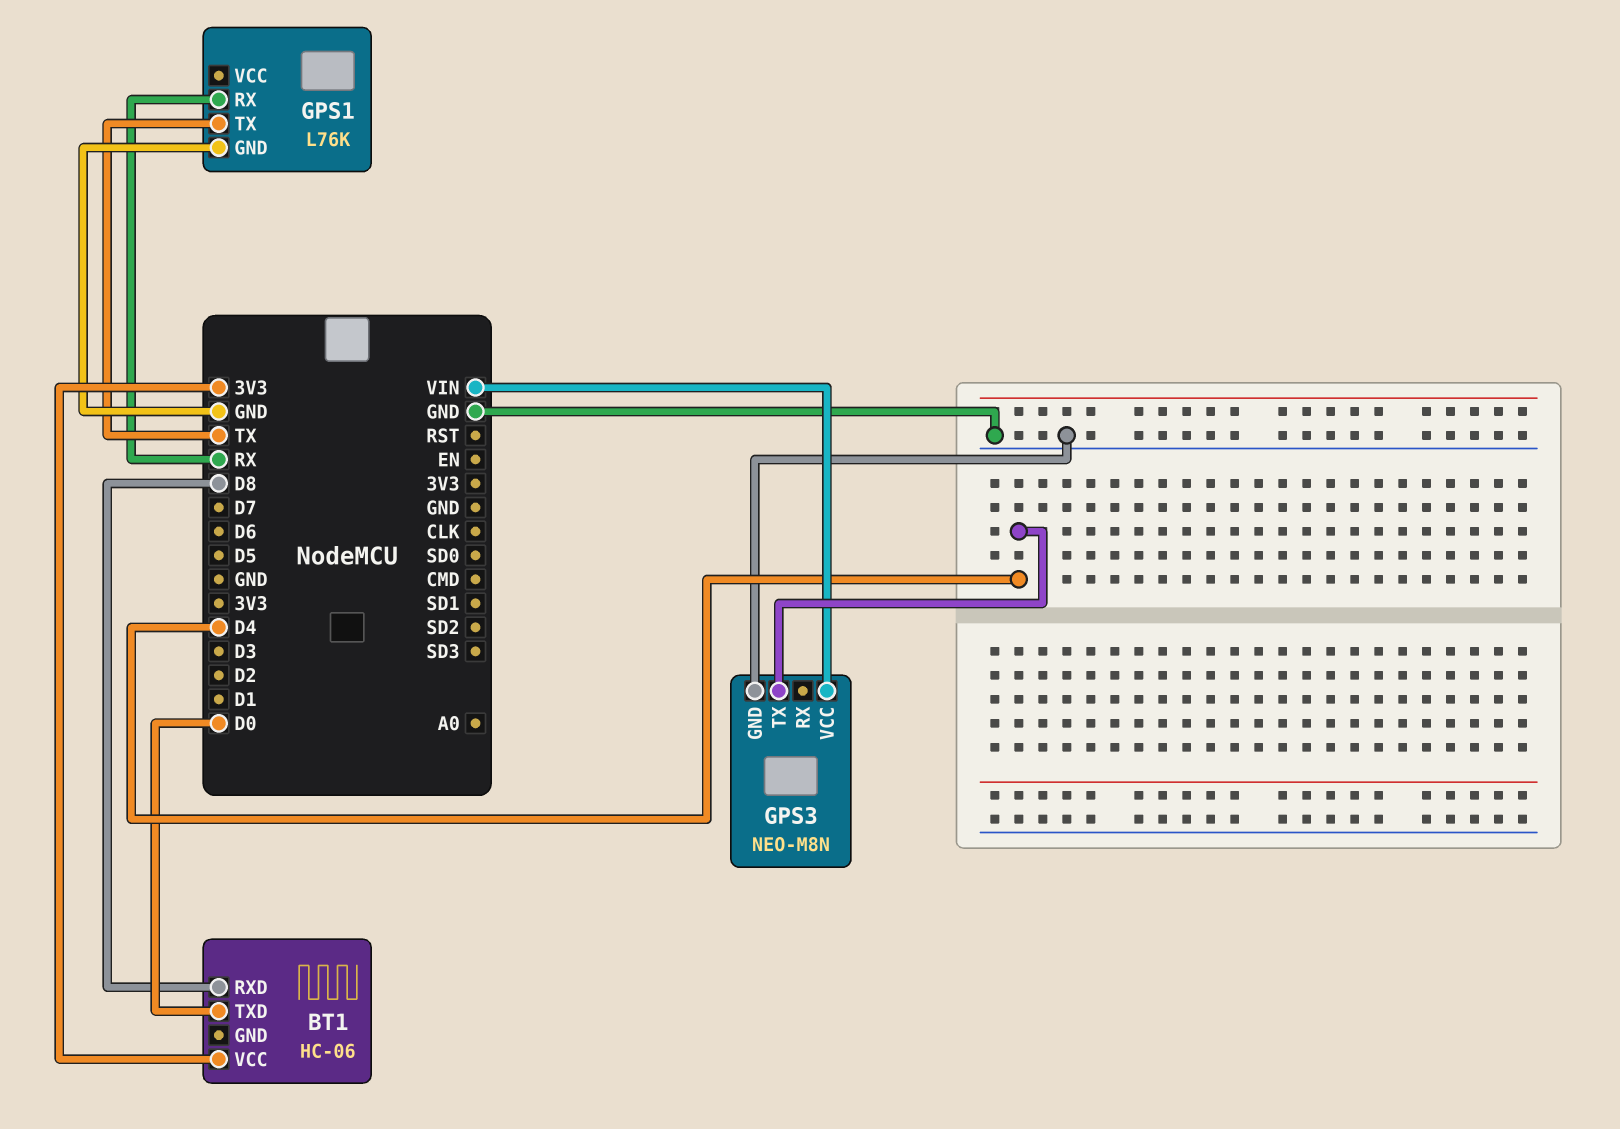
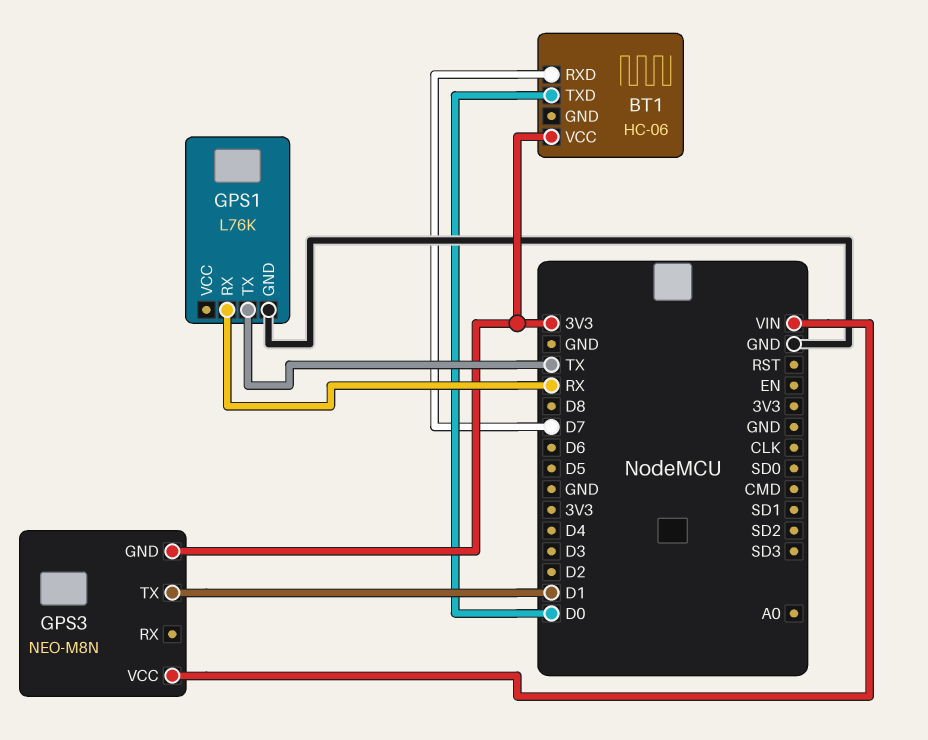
BT1 pin RXD: D8 -> D7
GPS3 pin GND: GND -> 3V3
GPS3 pin TX: D4 -> D1

